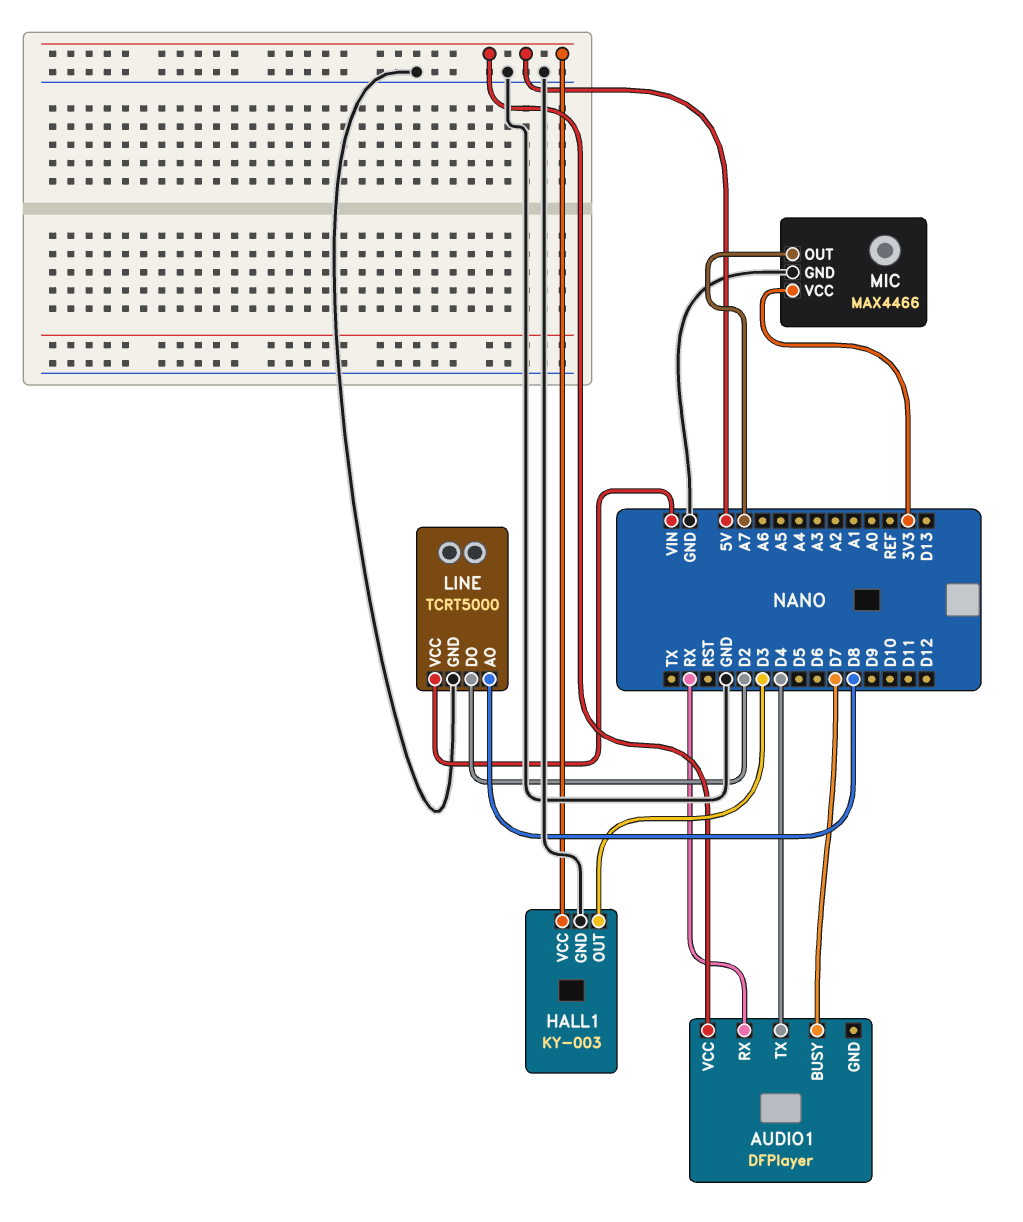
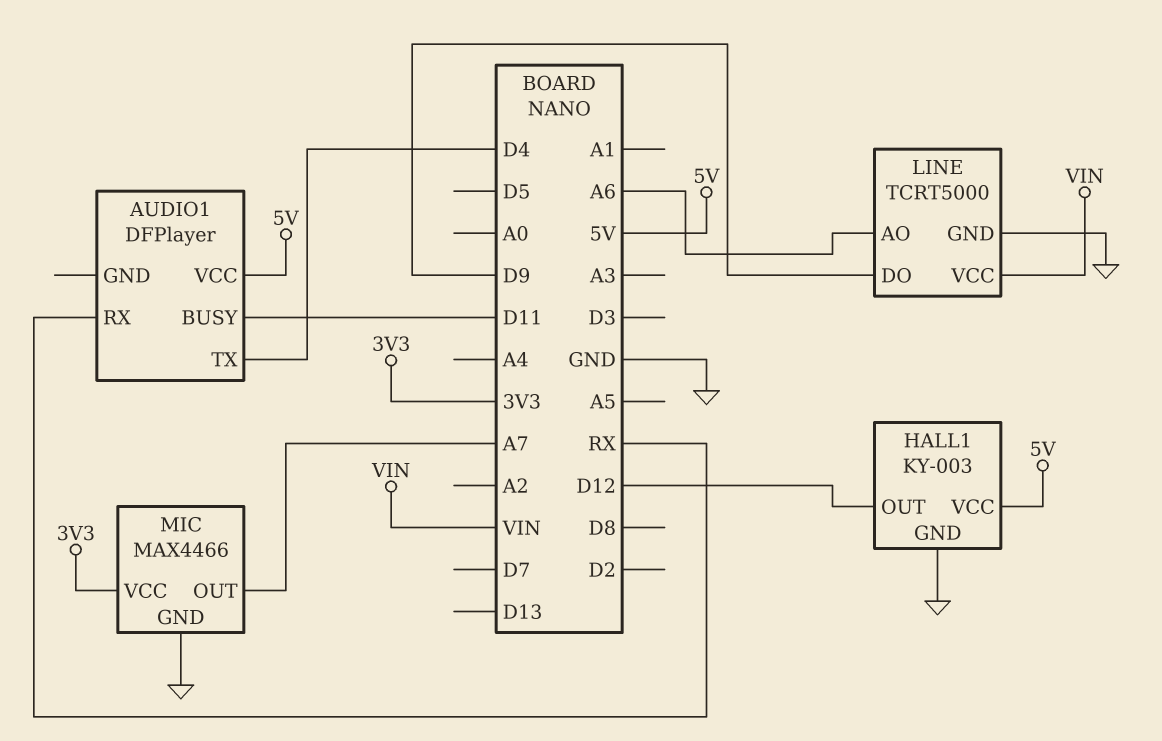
AUDIO1 pin BUSY: D7 -> D11
HALL1 pin OUT: D3 -> D12
LINE pin AO: D8 -> A6
LINE pin DO: D2 -> D9

